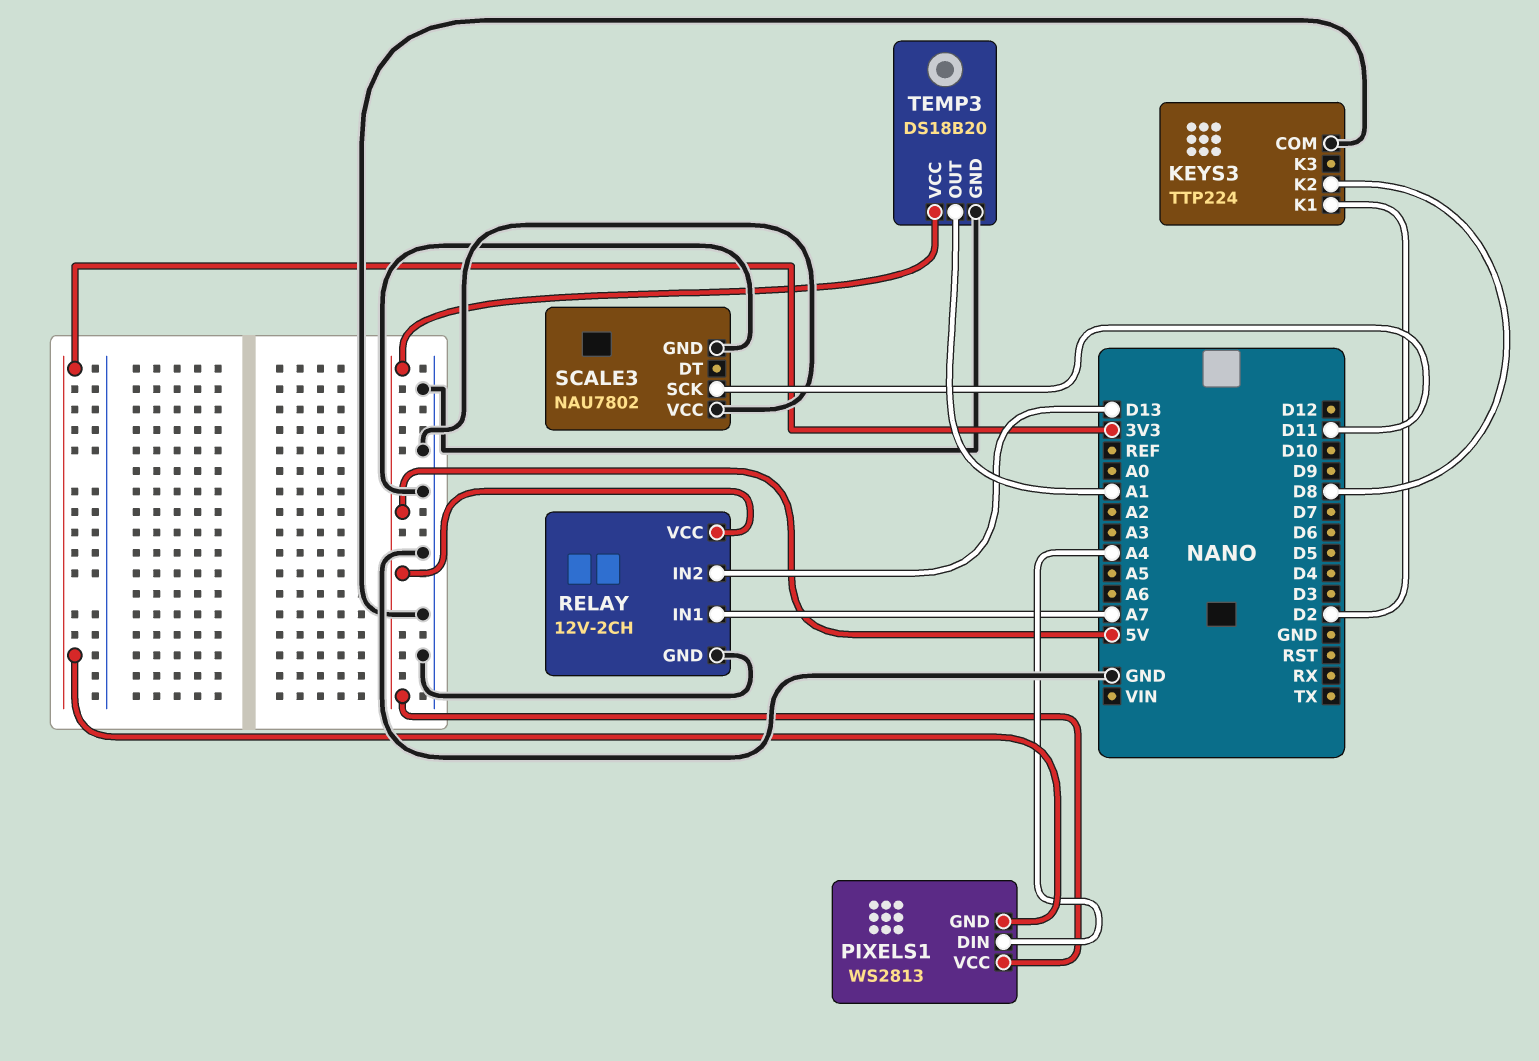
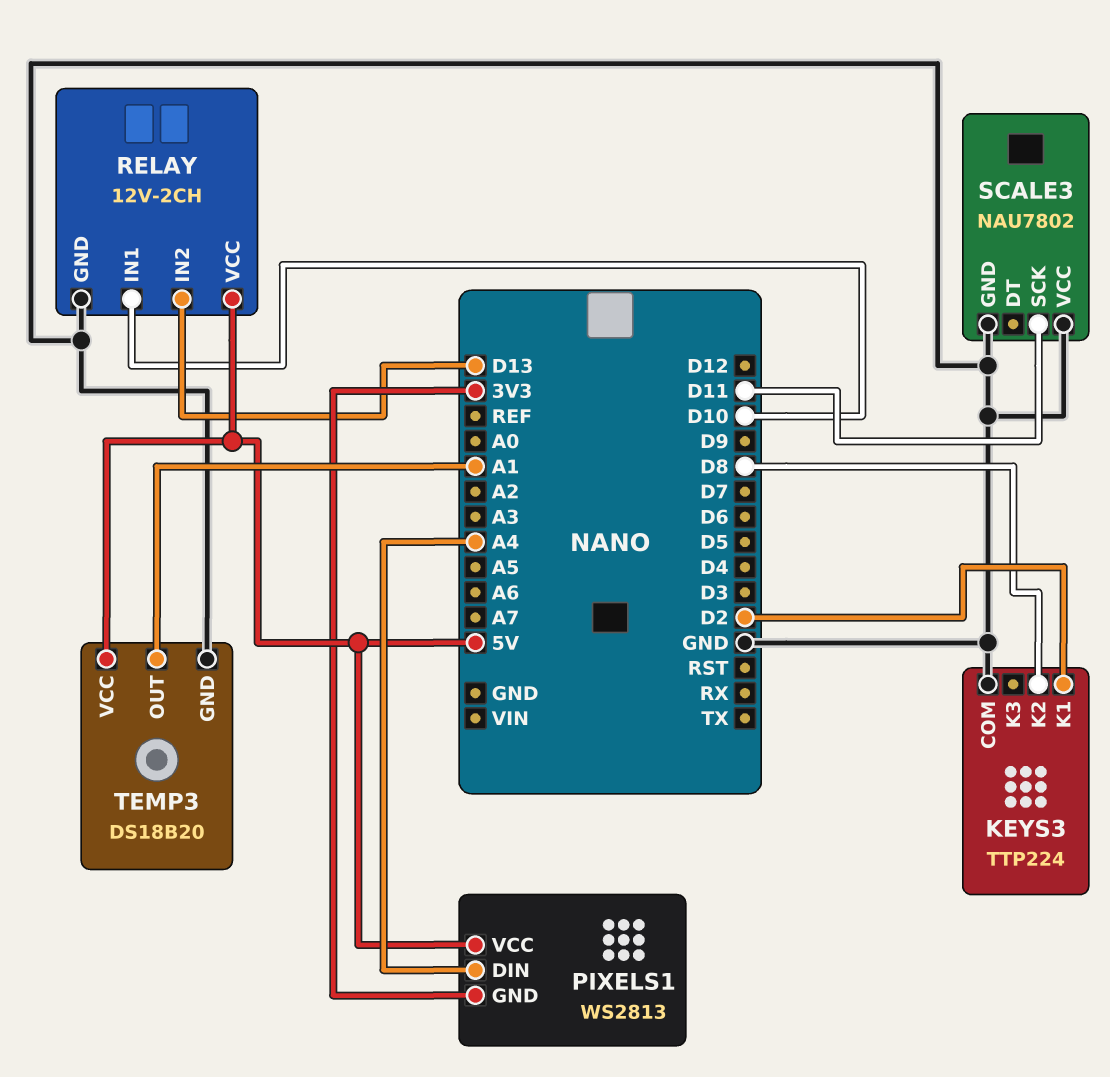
RELAY pin IN1: A7 -> D10

